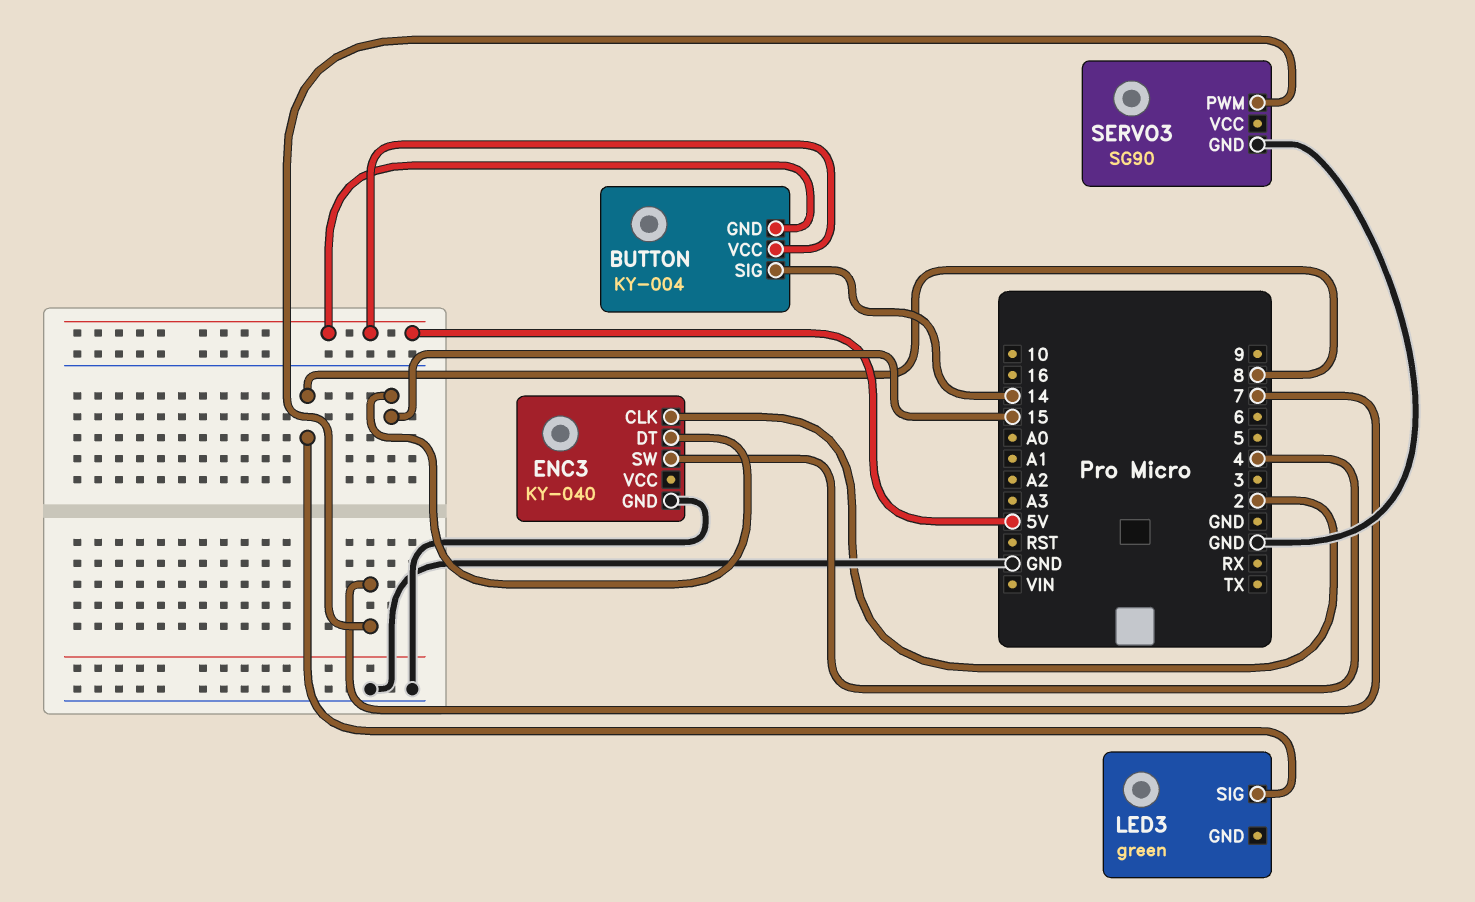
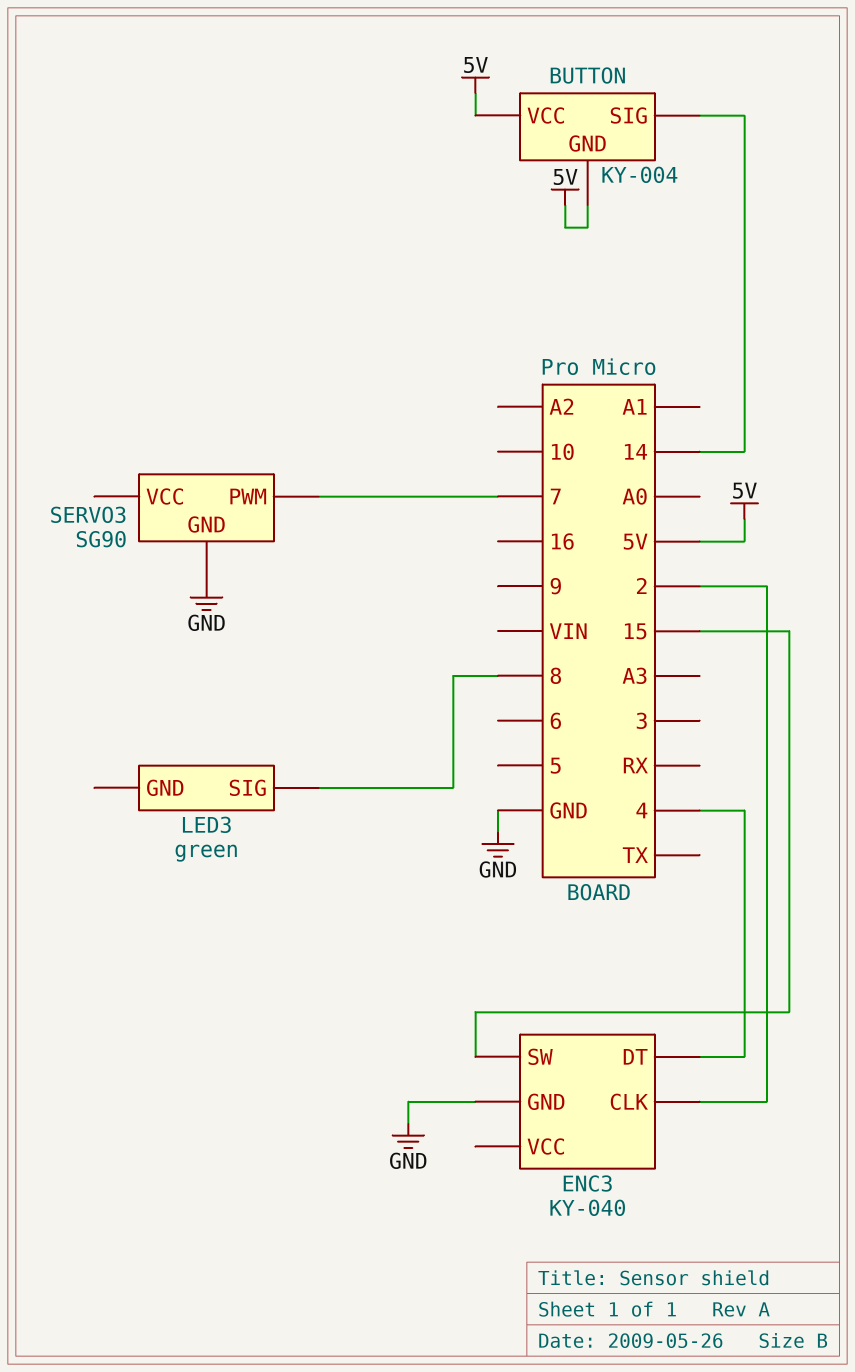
ENC3 pin DT: 15 -> 4
ENC3 pin SW: 4 -> 15

